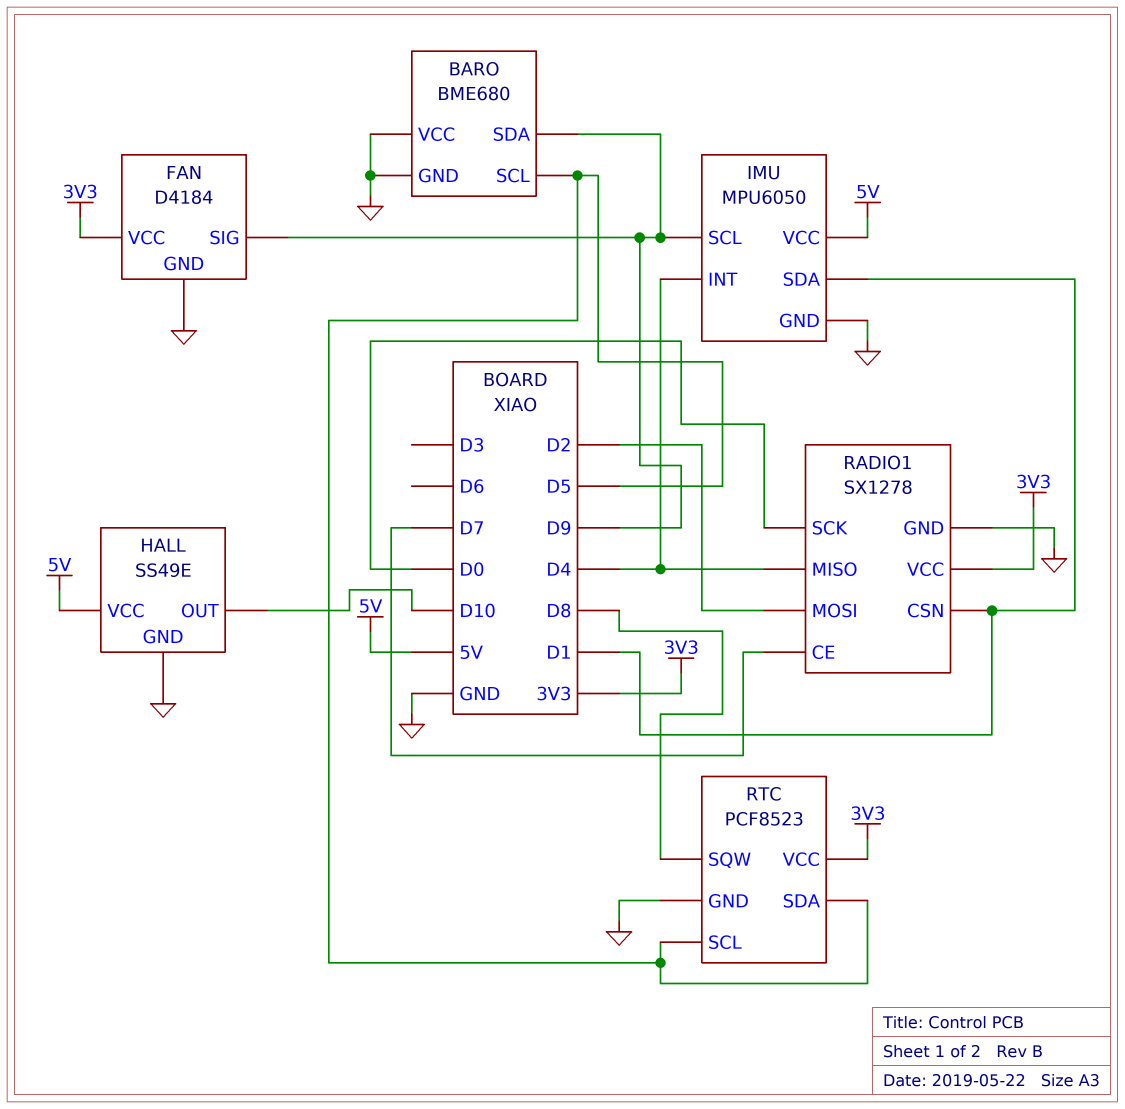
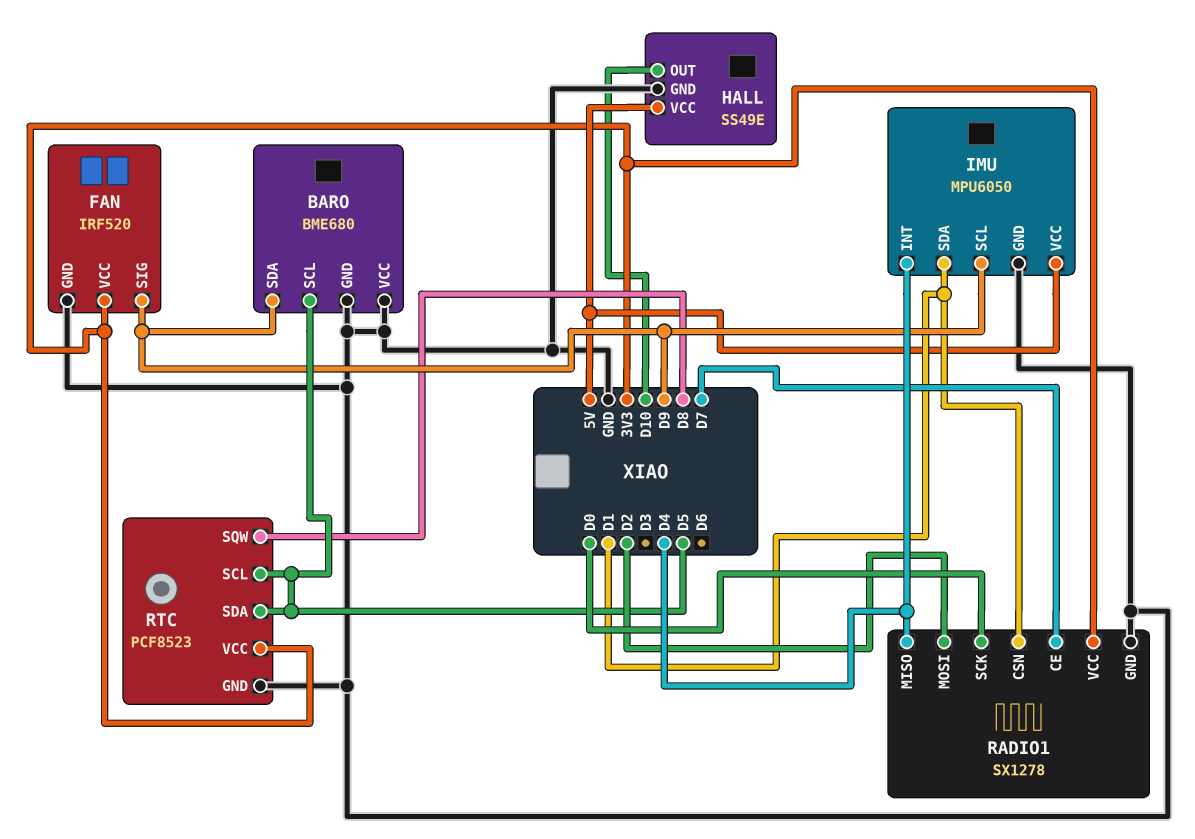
FAN: D4184 -> IRF520

